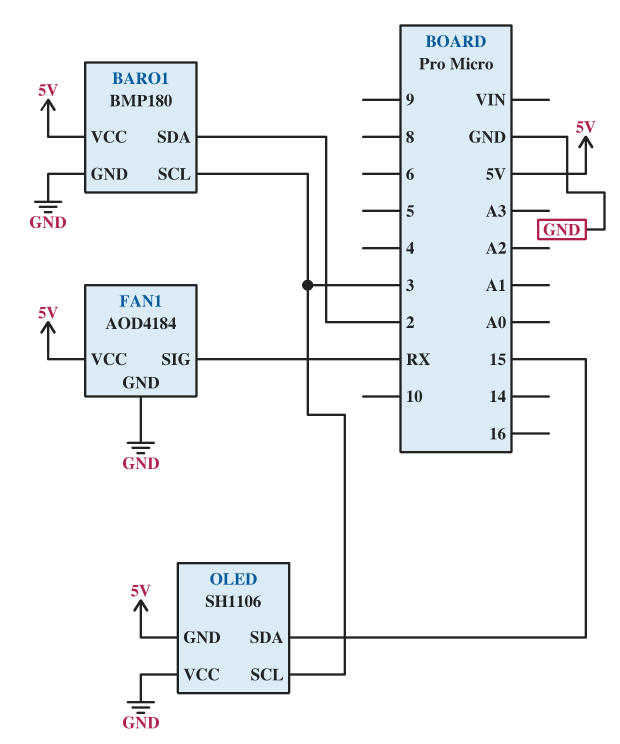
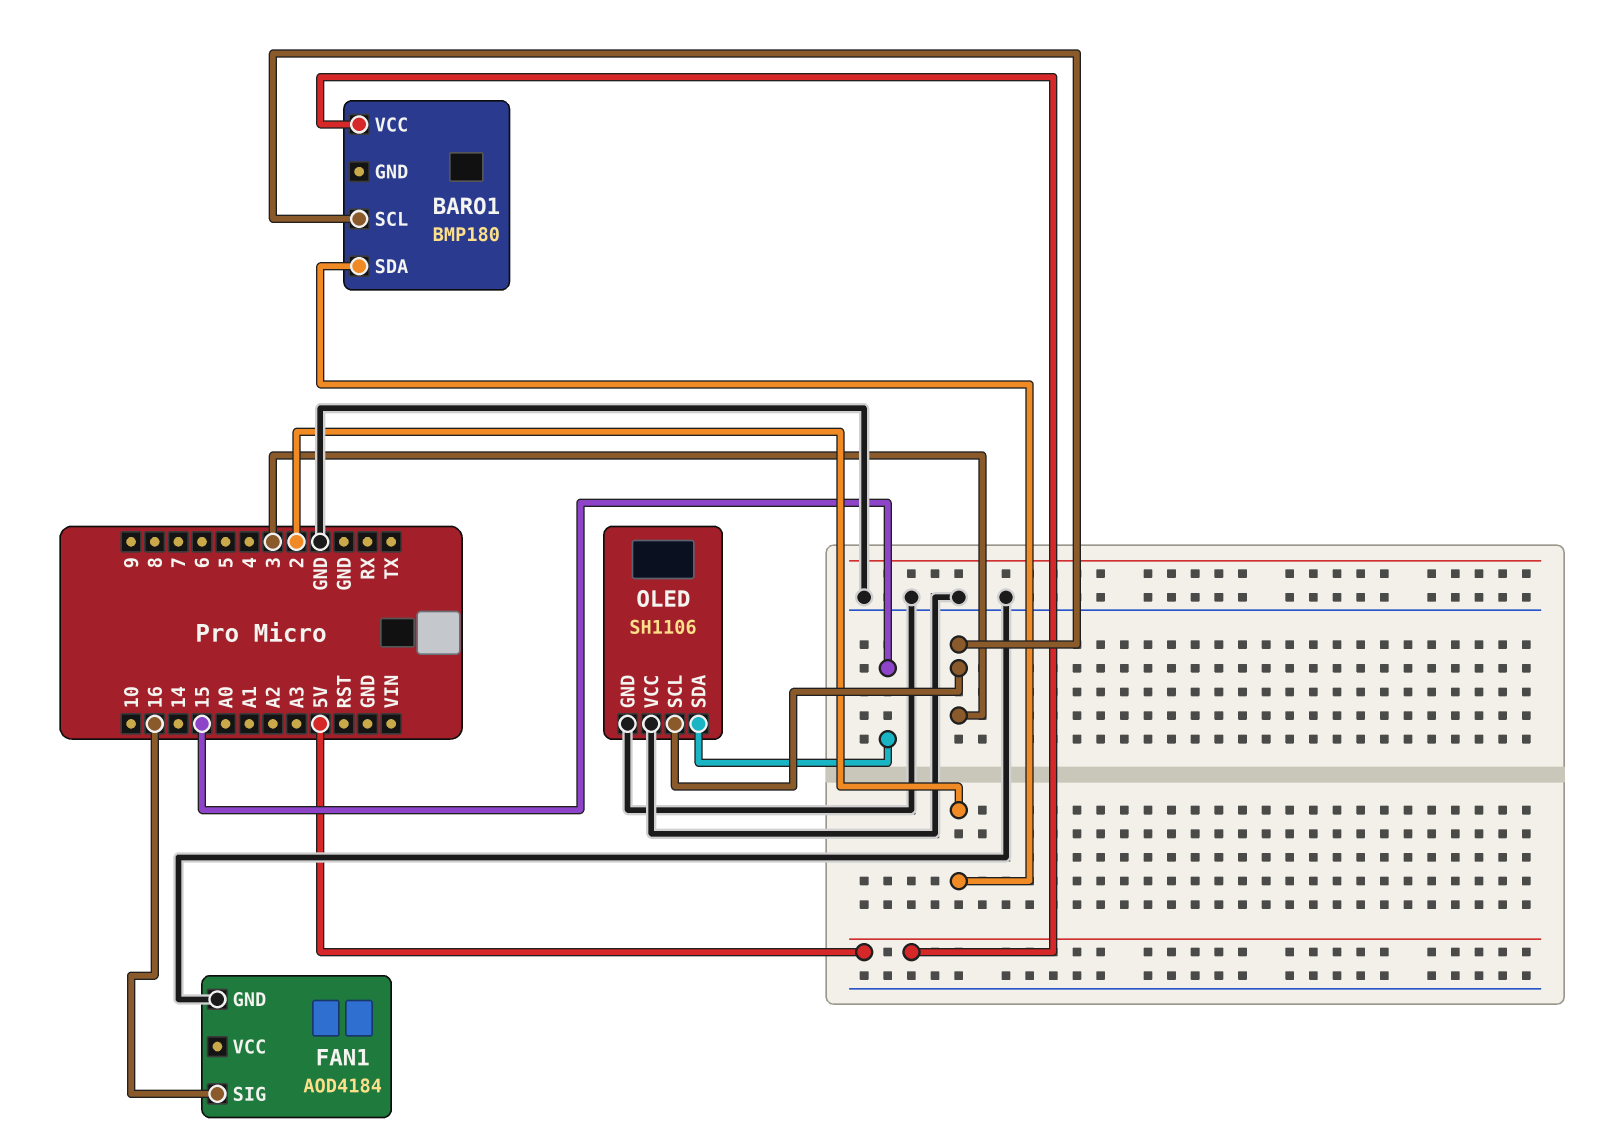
BARO1 pin GND: GND -> none
FAN1 pin SIG: RX -> 16
FAN1 pin VCC: 5V -> none
OLED pin GND: 5V -> GND

